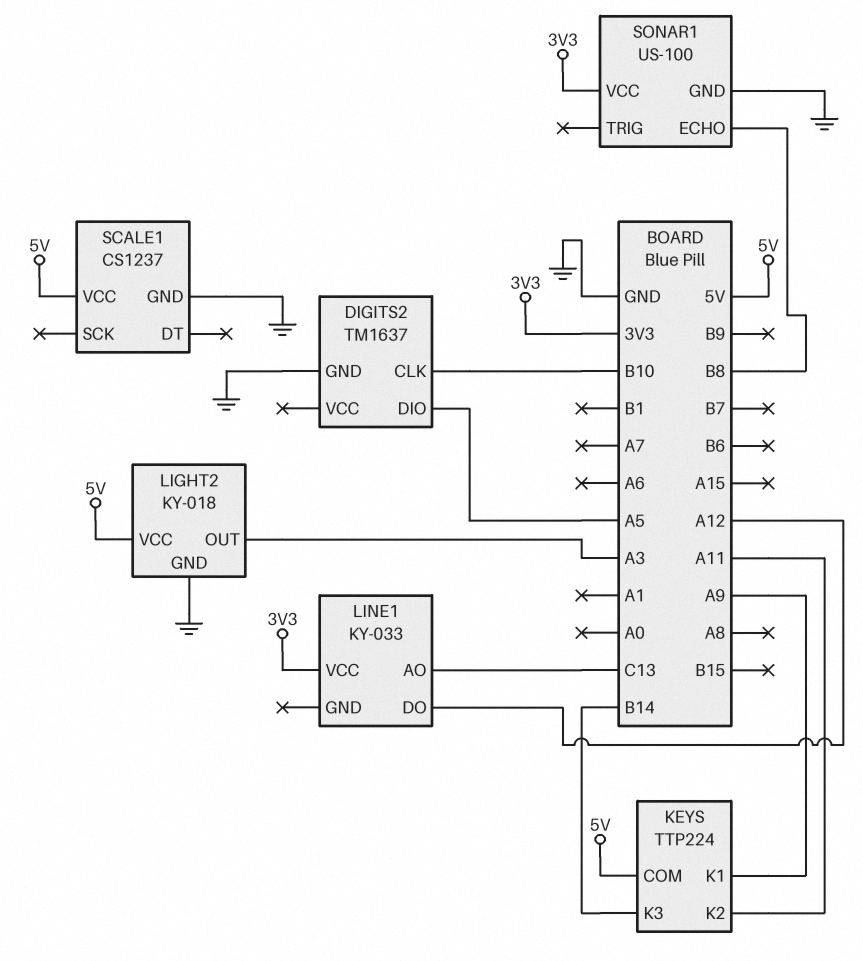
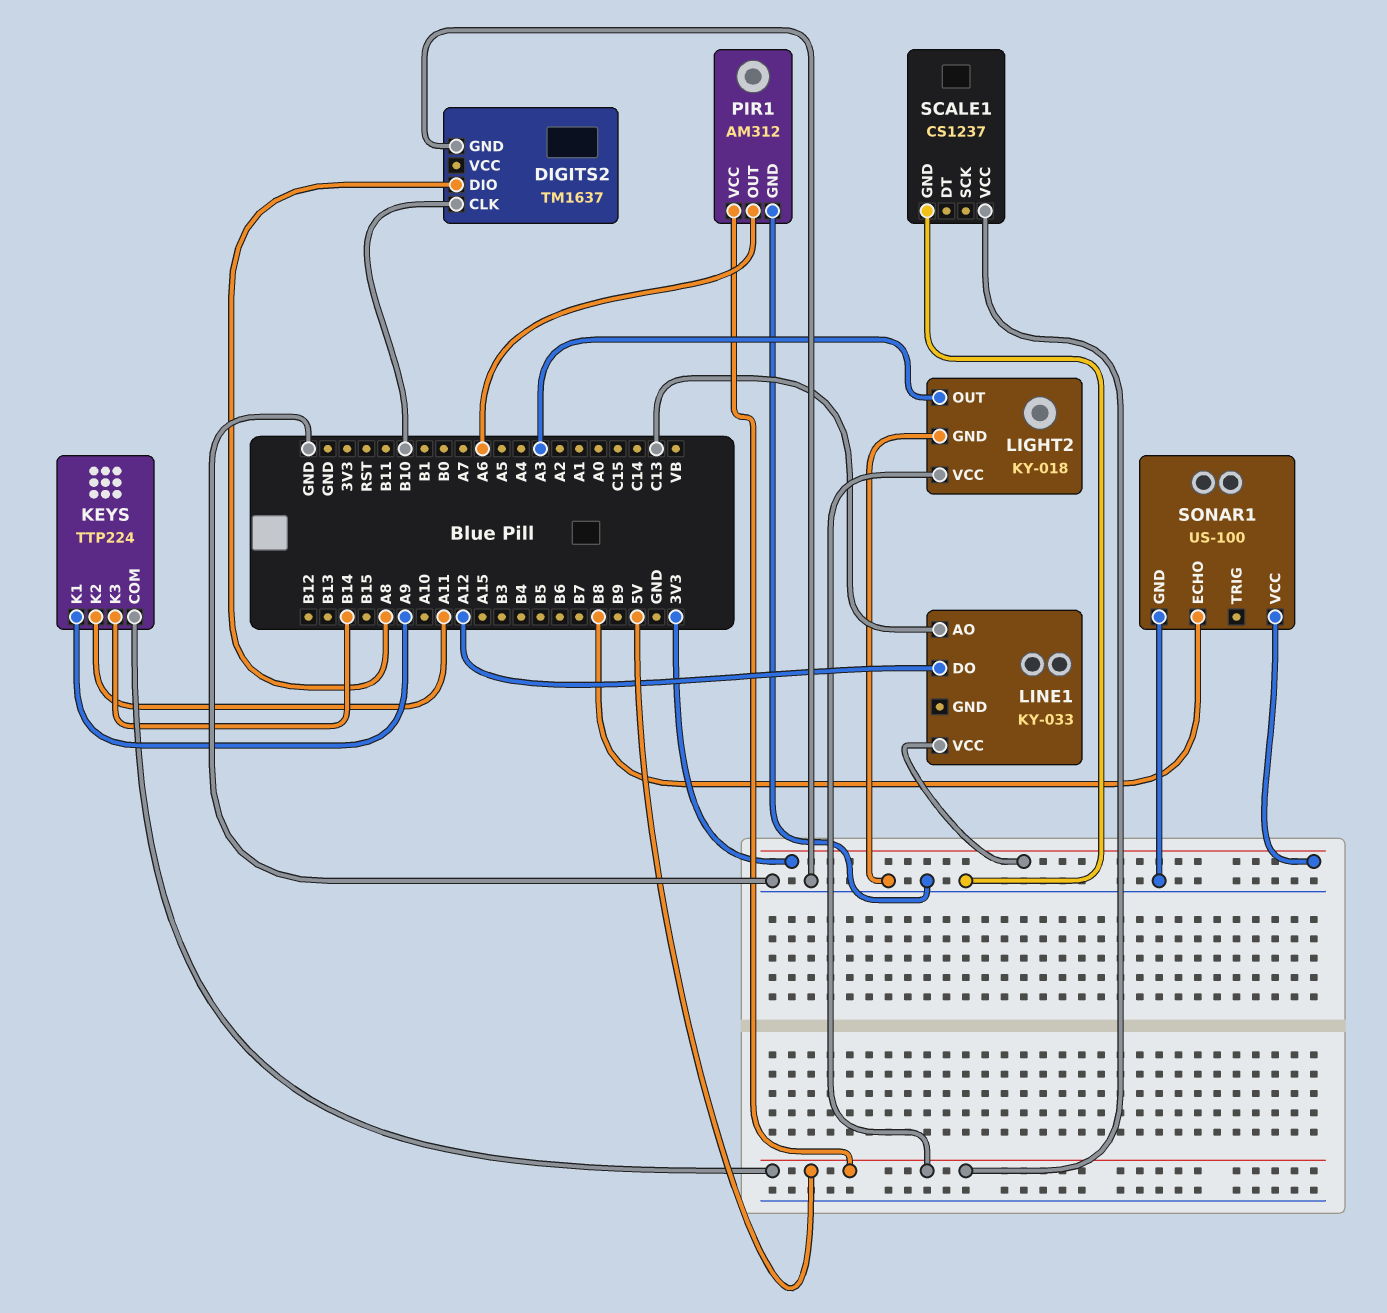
DIGITS2 pin DIO: A5 -> A8
PIR1: none -> AM312
PIR1 pin GND: none -> GND
PIR1 pin OUT: none -> A6
PIR1 pin VCC: none -> 5V

